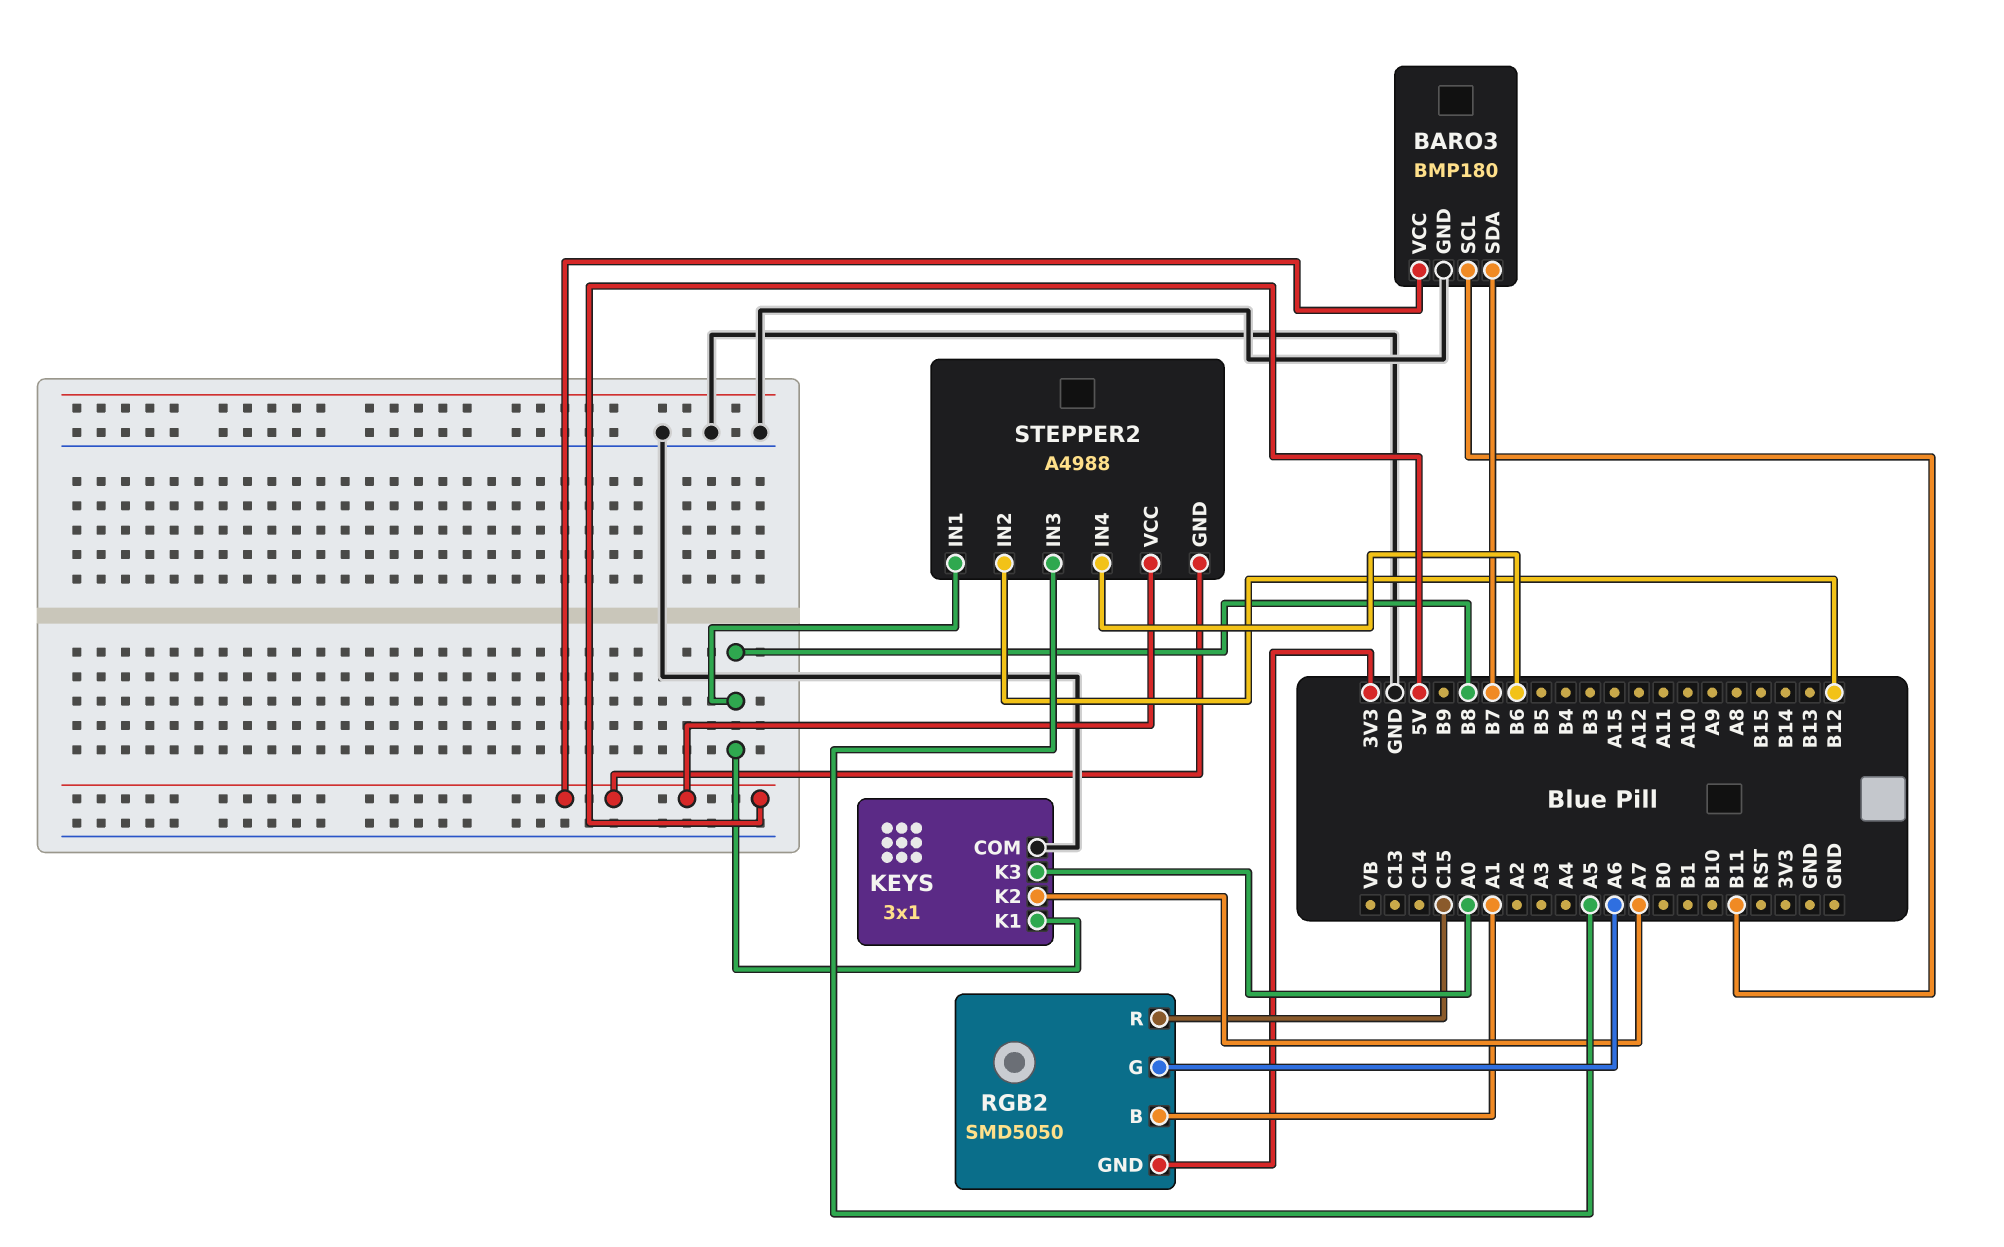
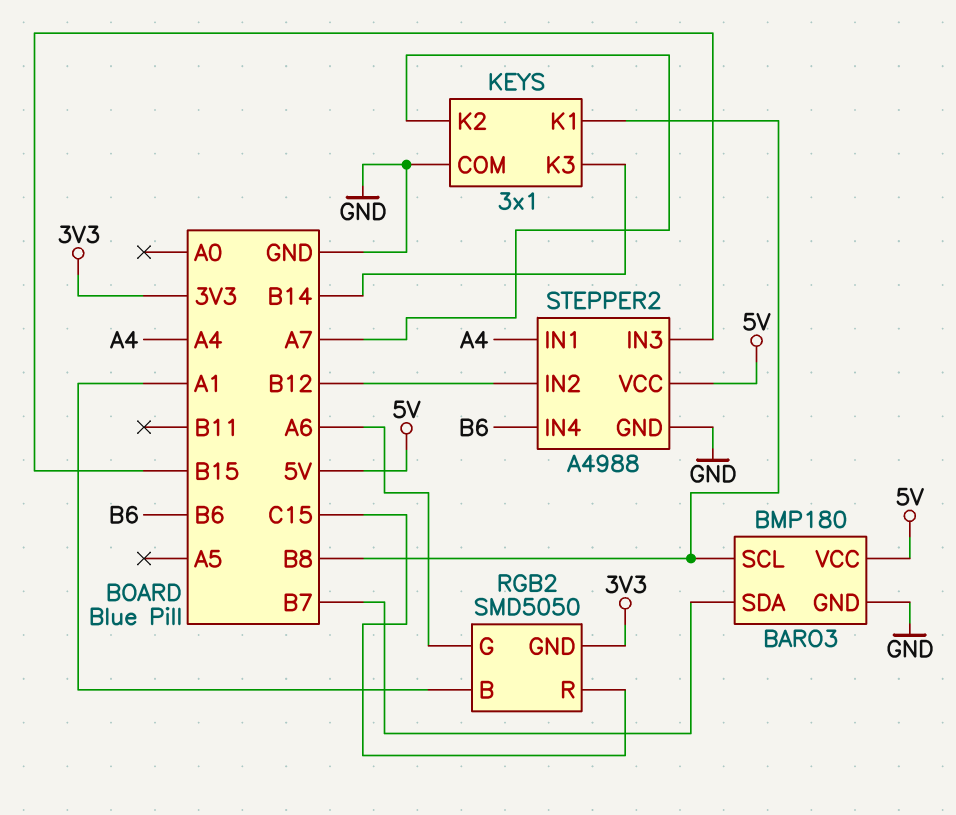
BARO3 pin SCL: B11 -> B8
KEYS pin K3: A0 -> B14
STEPPER2 pin GND: 5V -> GND
STEPPER2 pin IN1: B8 -> A4
STEPPER2 pin IN3: A5 -> B15

